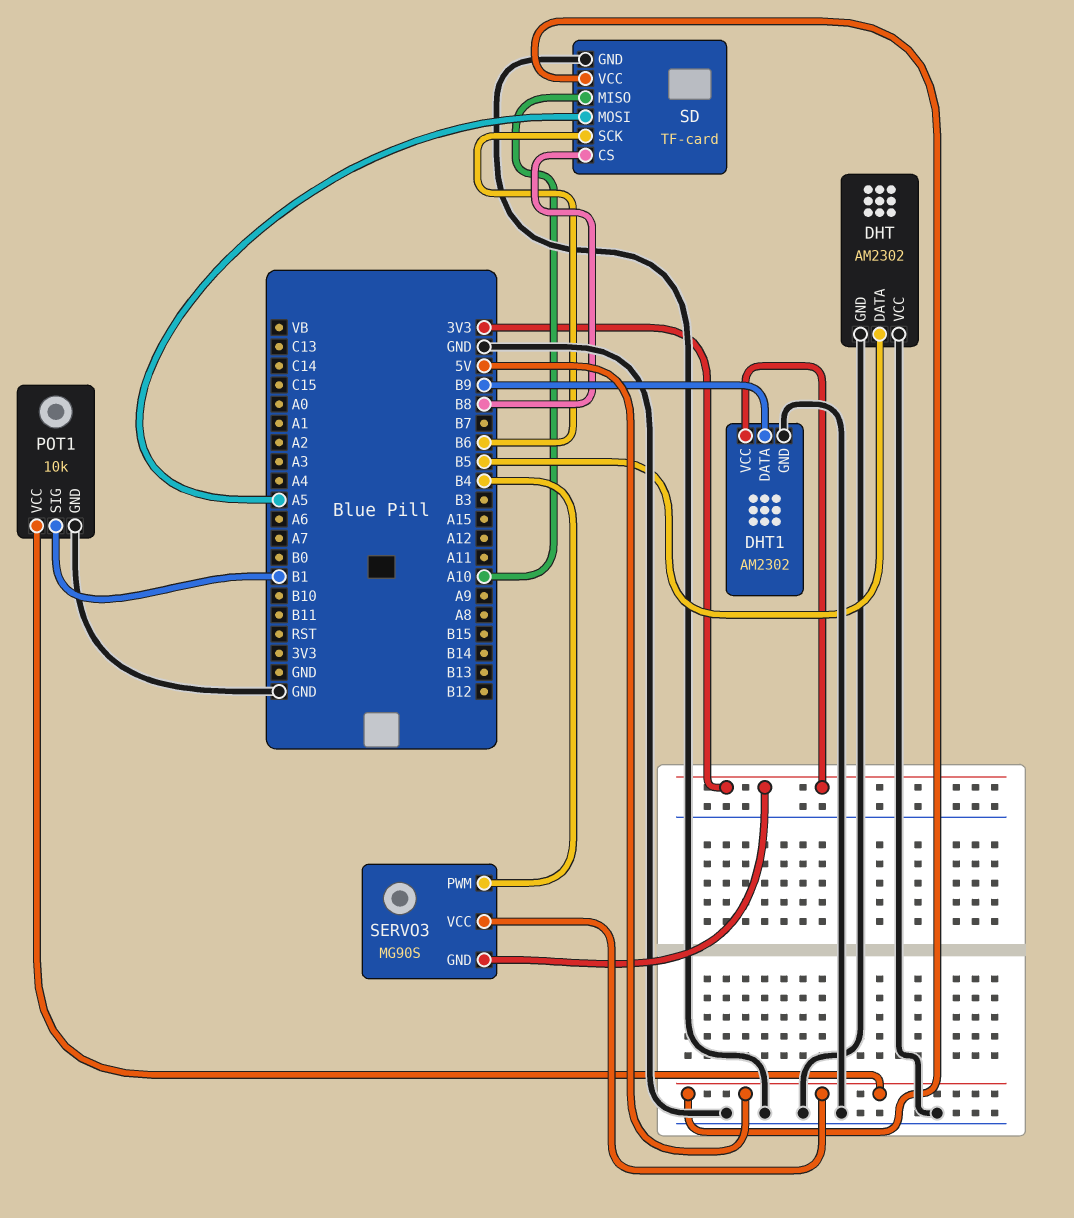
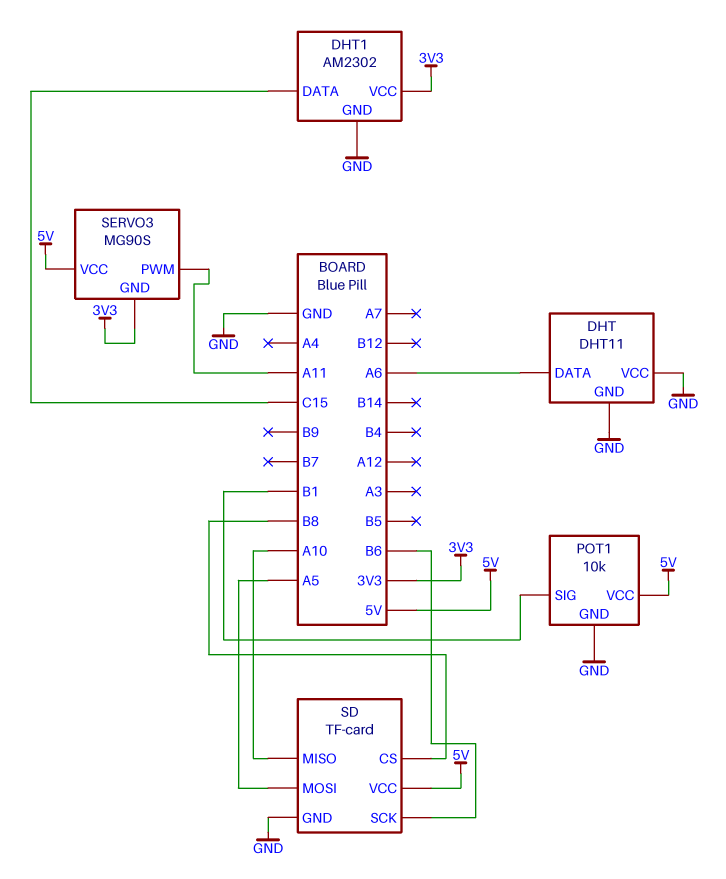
DHT: AM2302 -> DHT11
DHT pin DATA: B5 -> A6
DHT1 pin DATA: B9 -> C15
SERVO3 pin PWM: B4 -> A11

